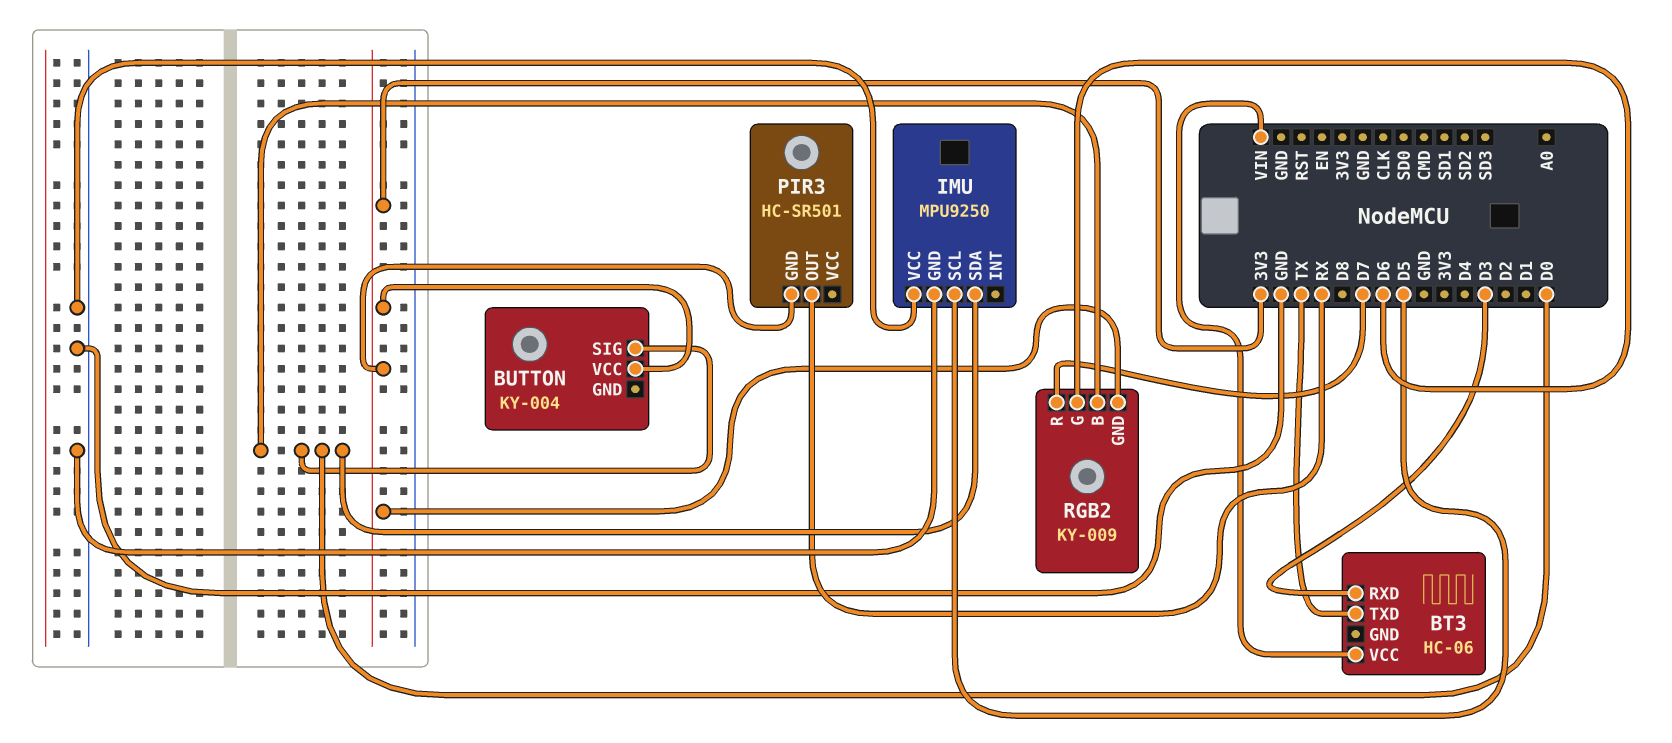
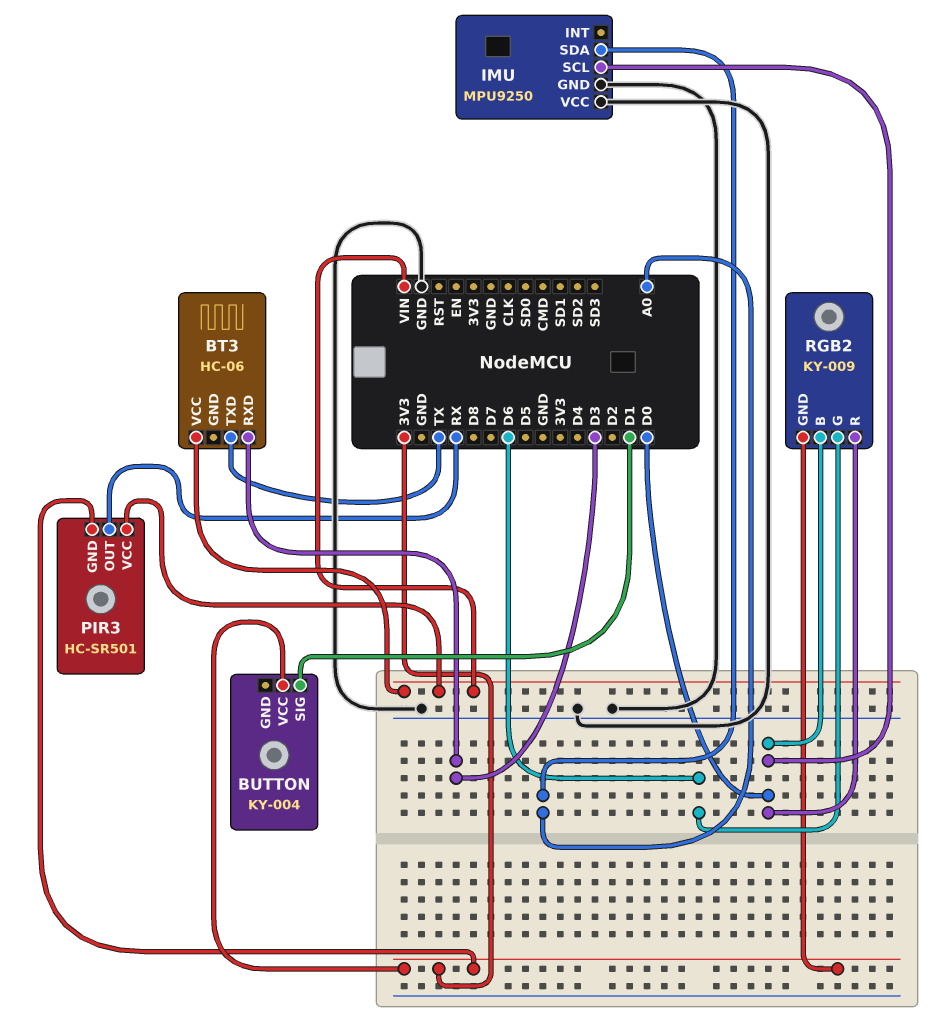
BUTTON pin SIG: D0 -> D1
IMU pin SCL: D5 -> D0
IMU pin SDA: D0 -> A0
PIR3 pin VCC: none -> VIN
RGB2 pin R: D7 -> D0

